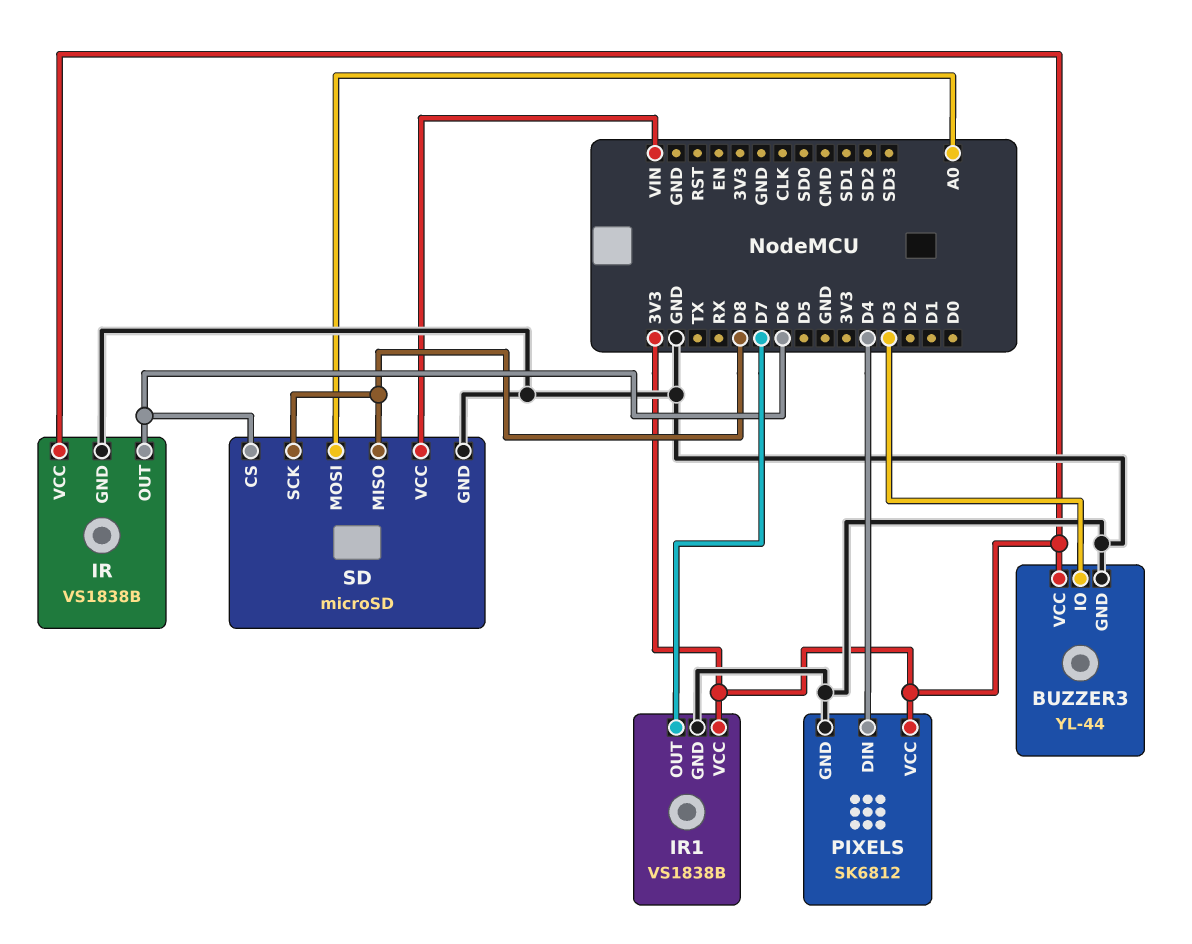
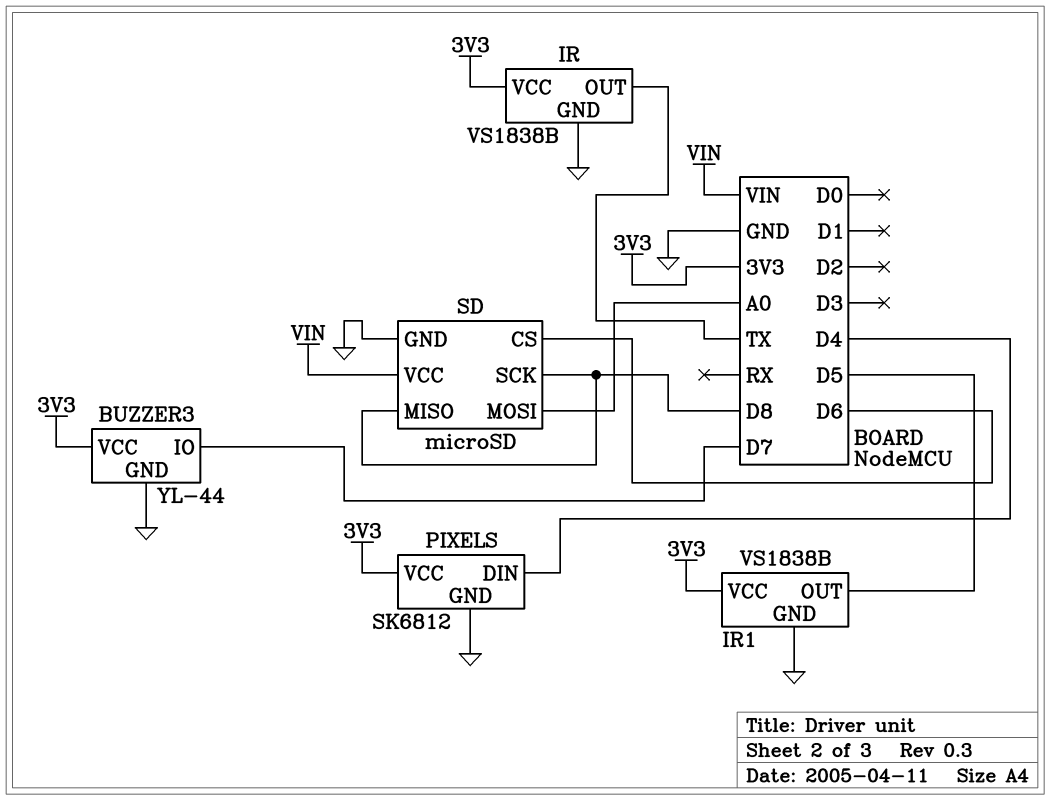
BUZZER3 pin IO: D3 -> D7
IR pin OUT: D6 -> TX
IR1 pin OUT: D7 -> D5

